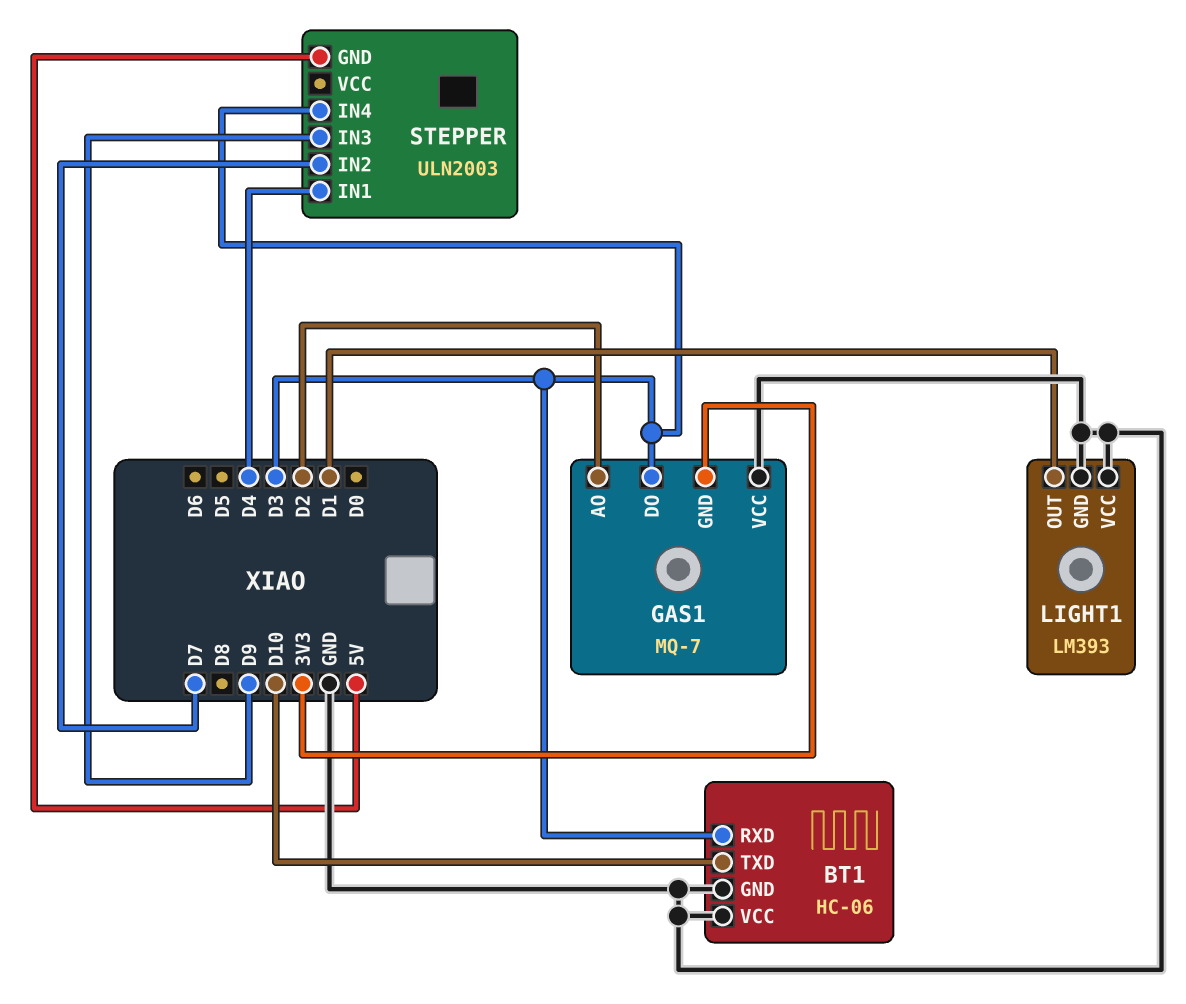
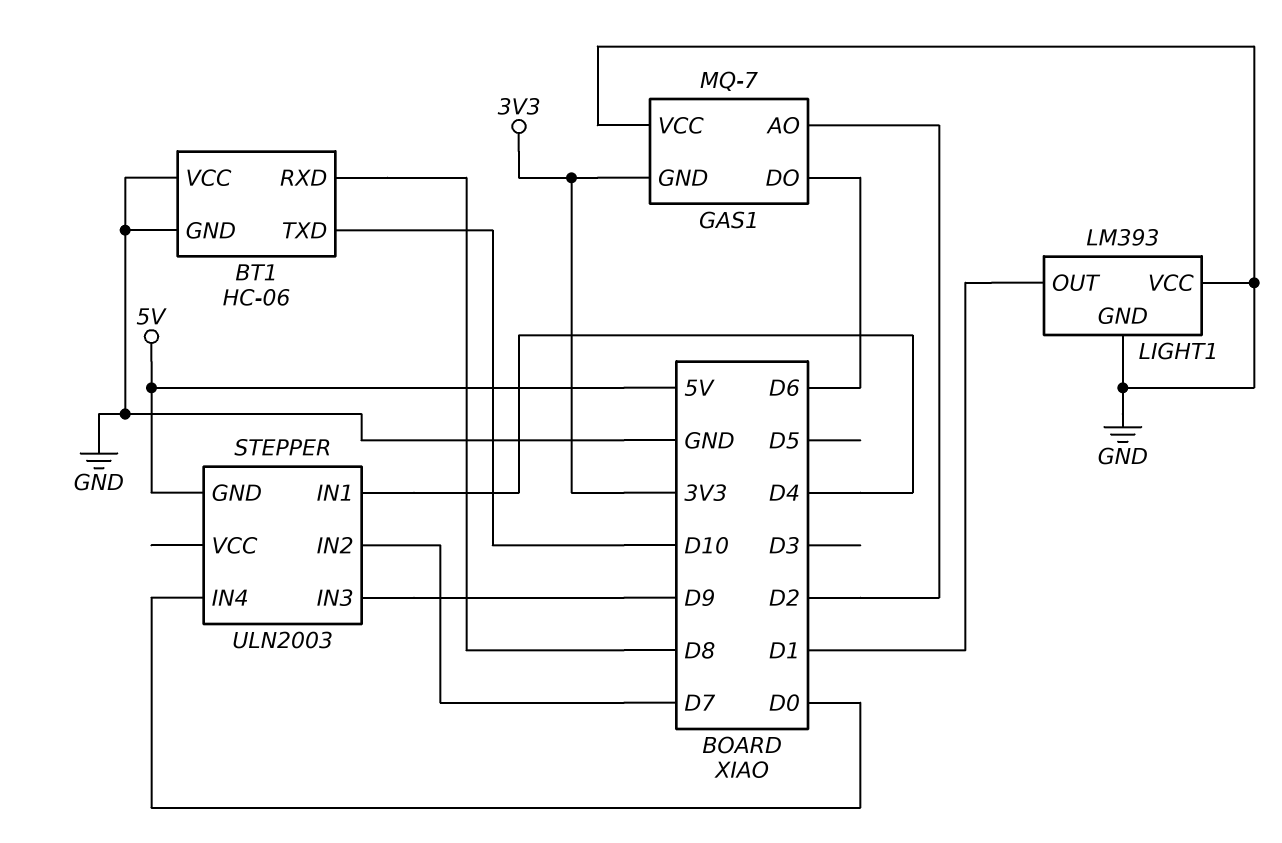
BT1 pin RXD: D3 -> D8
GAS1 pin DO: D3 -> D6
STEPPER pin IN4: D3 -> D0

